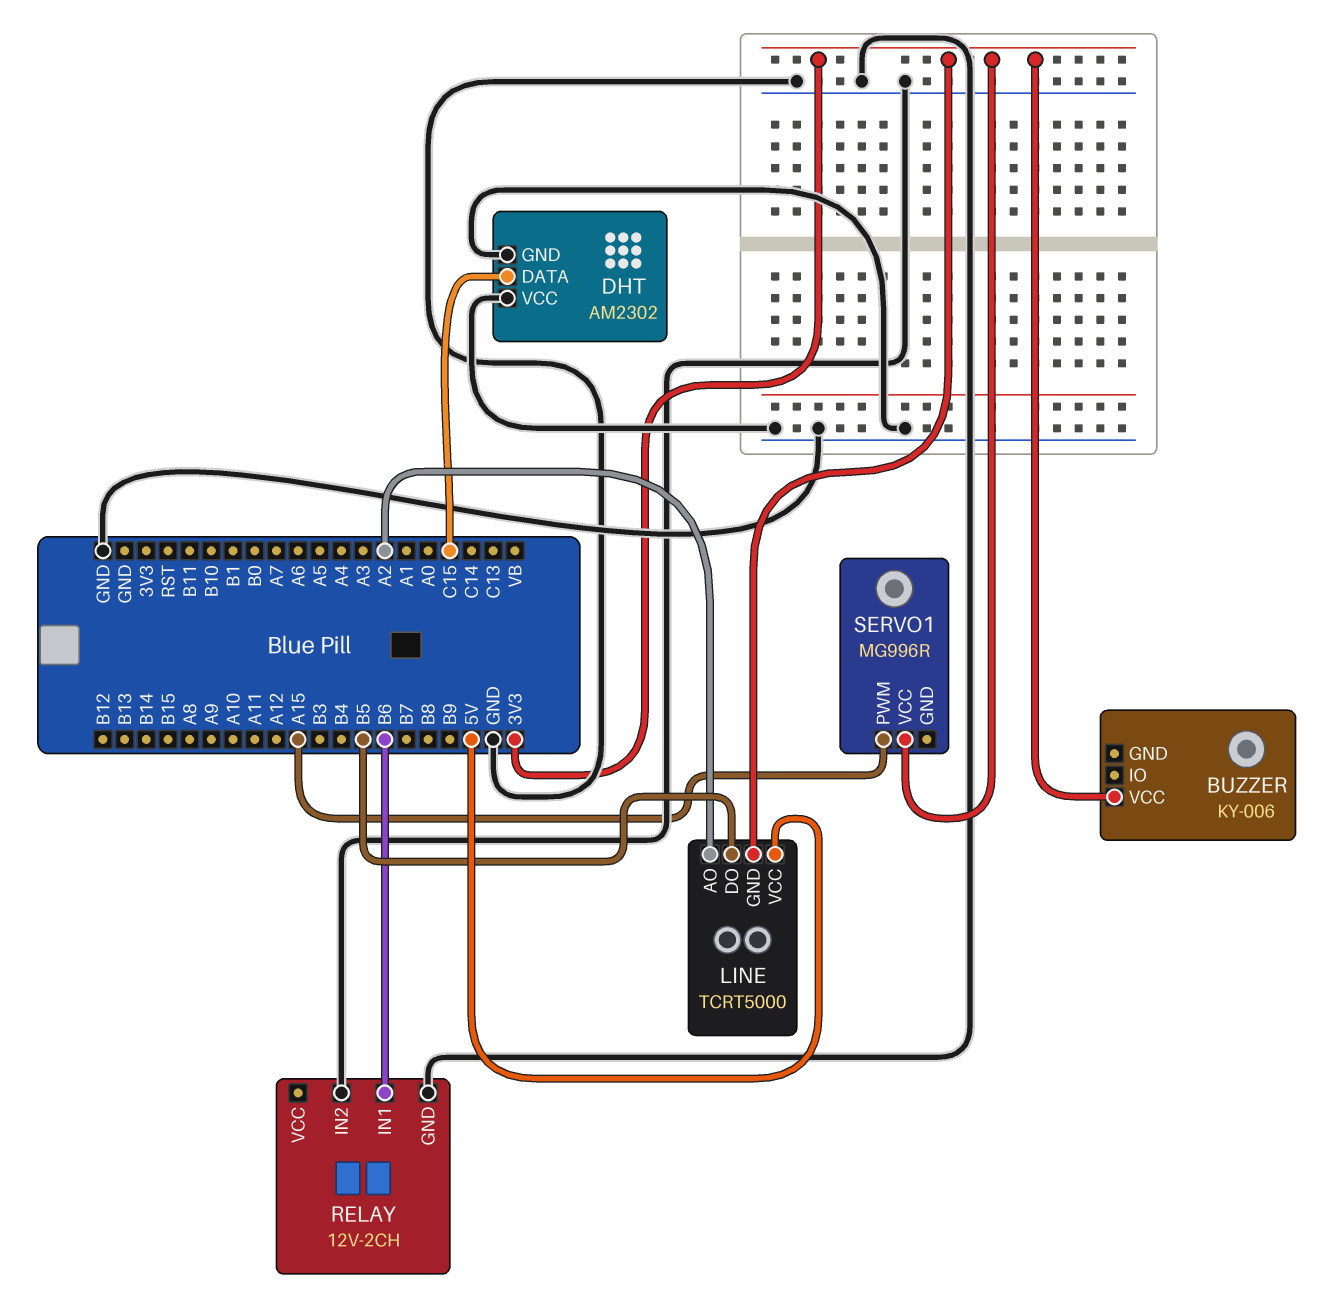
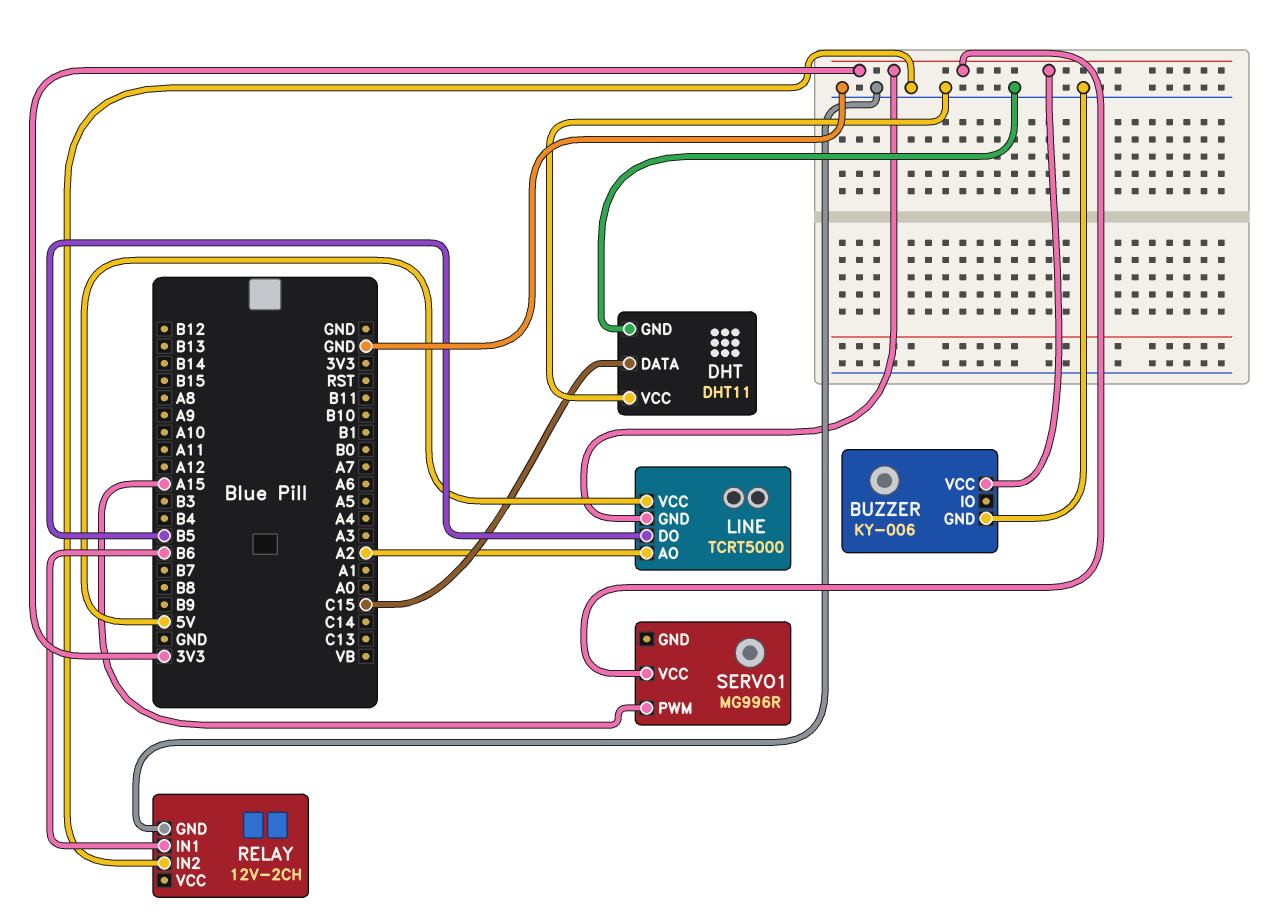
BUZZER pin GND: none -> GND
DHT: AM2302 -> DHT11

